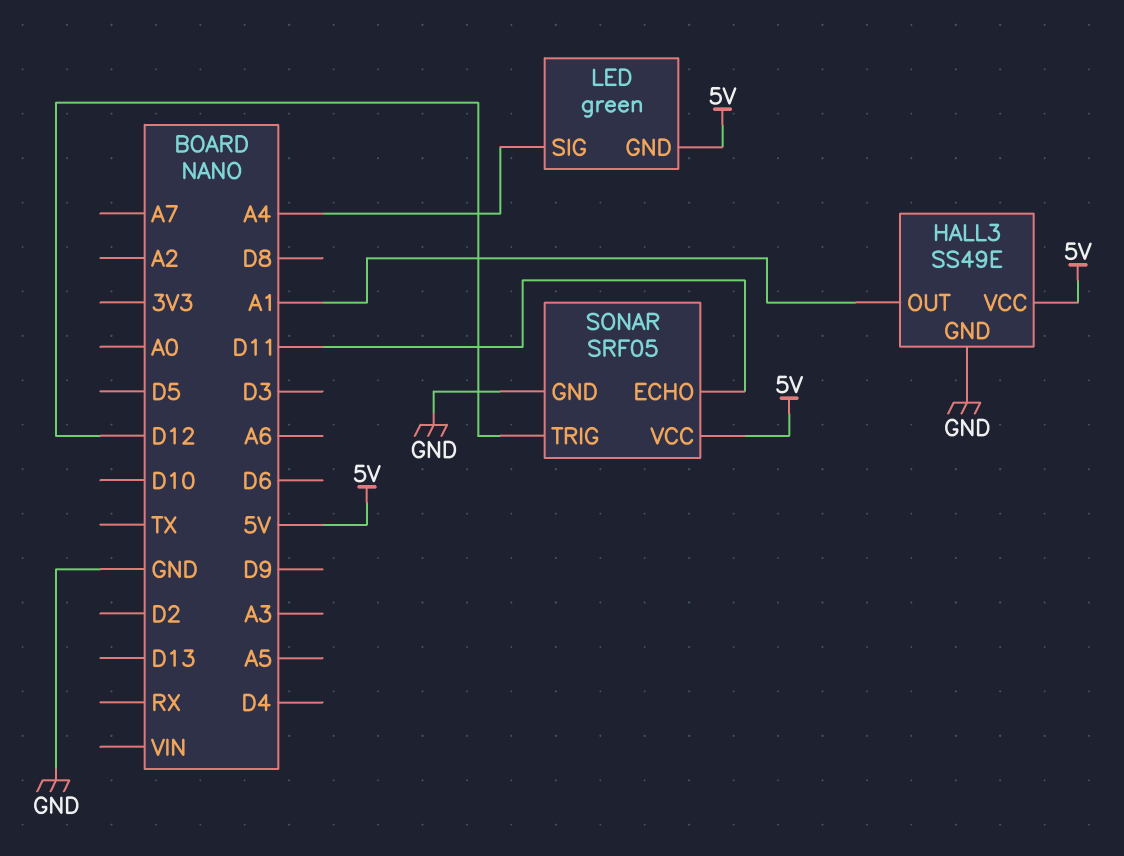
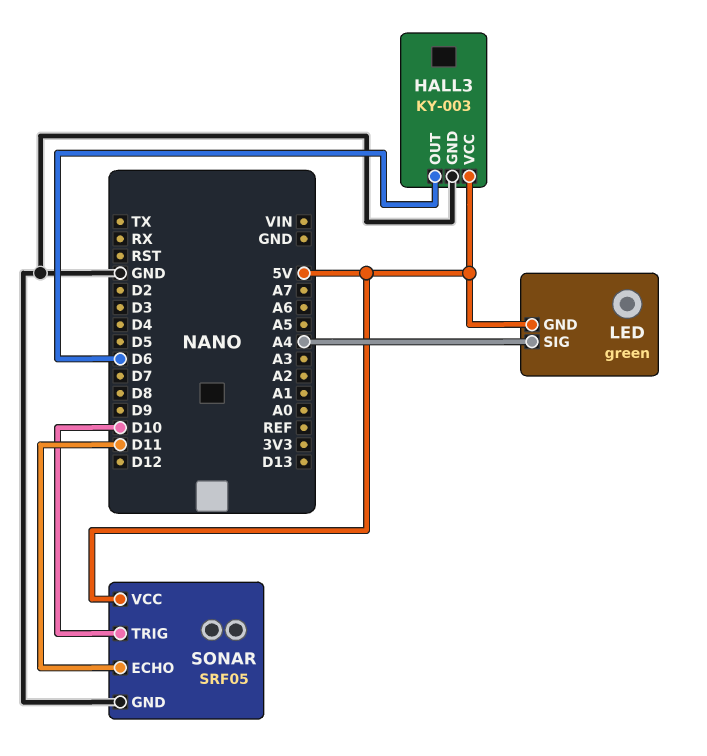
HALL3: SS49E -> KY-003
HALL3 pin OUT: A1 -> D6
SONAR pin TRIG: D12 -> D10

